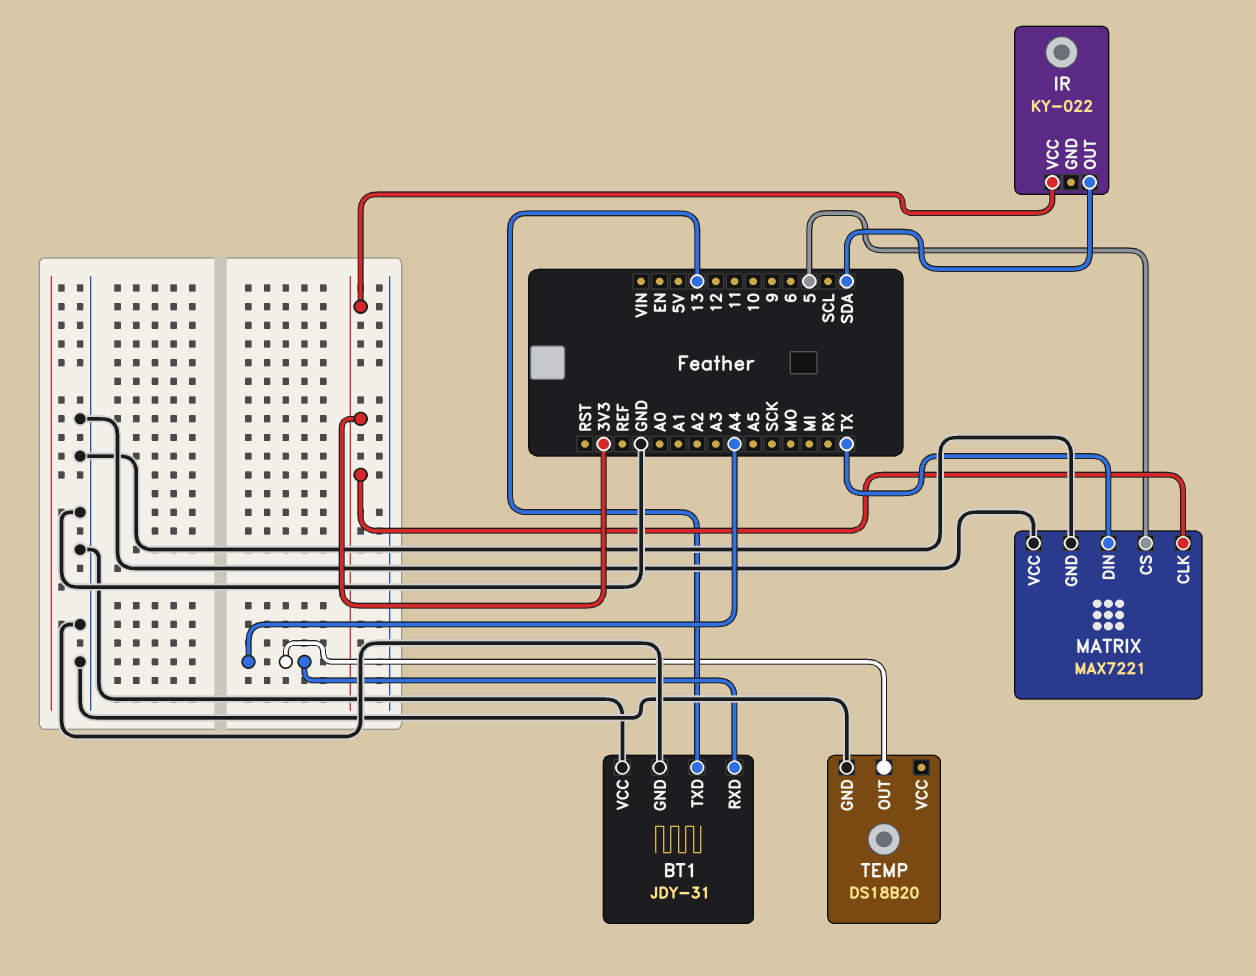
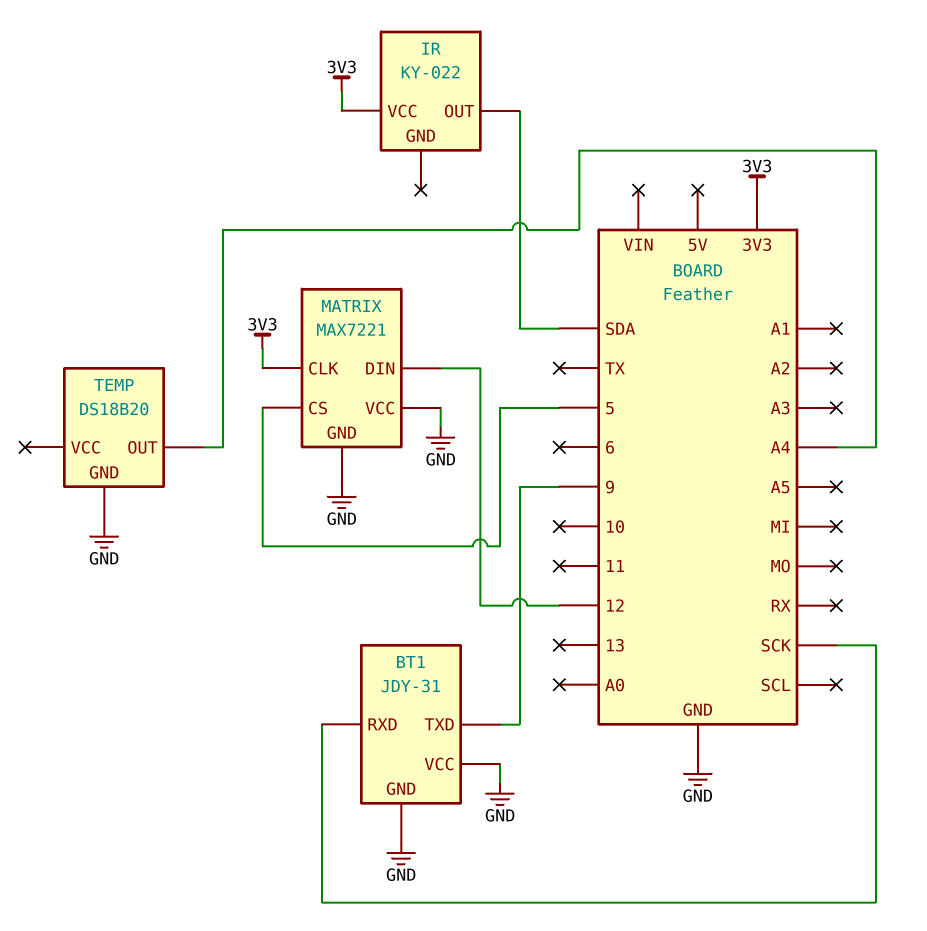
BT1 pin RXD: A4 -> SCK
BT1 pin TXD: 13 -> 9
MATRIX pin DIN: TX -> 12

